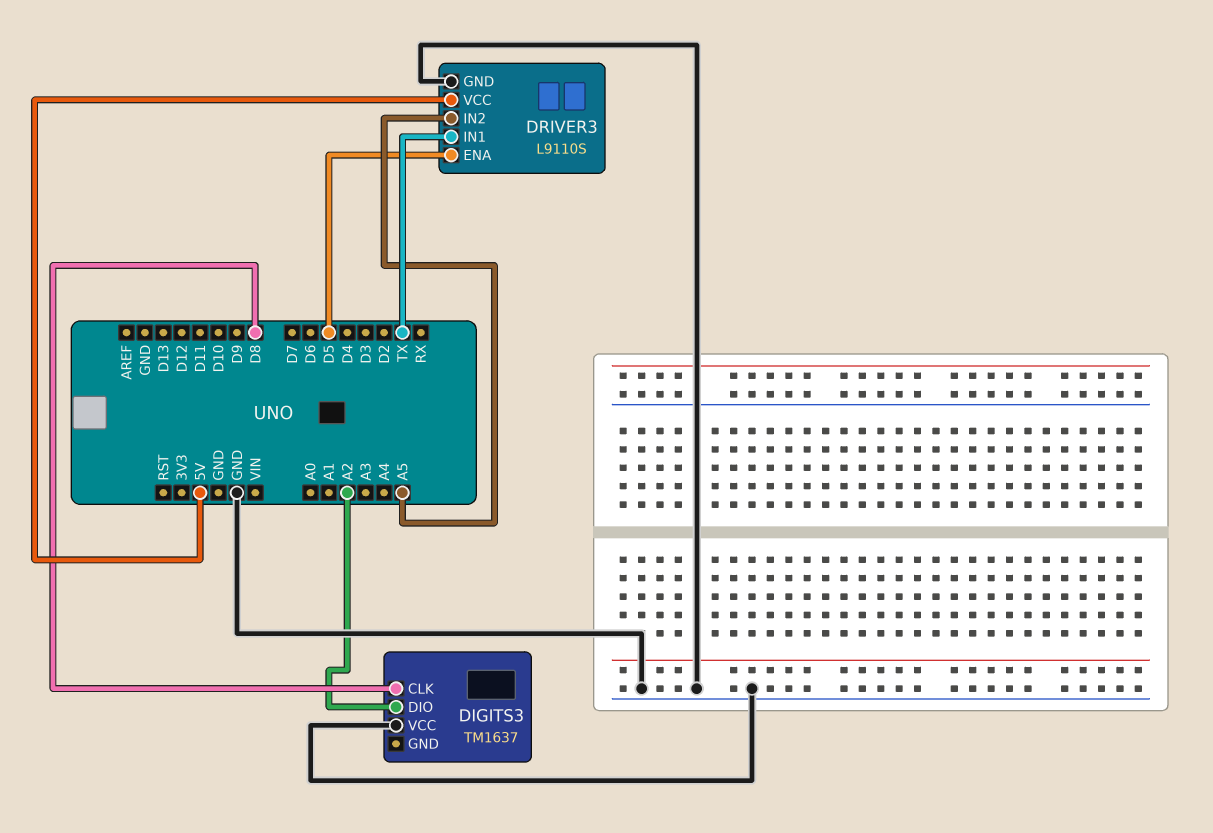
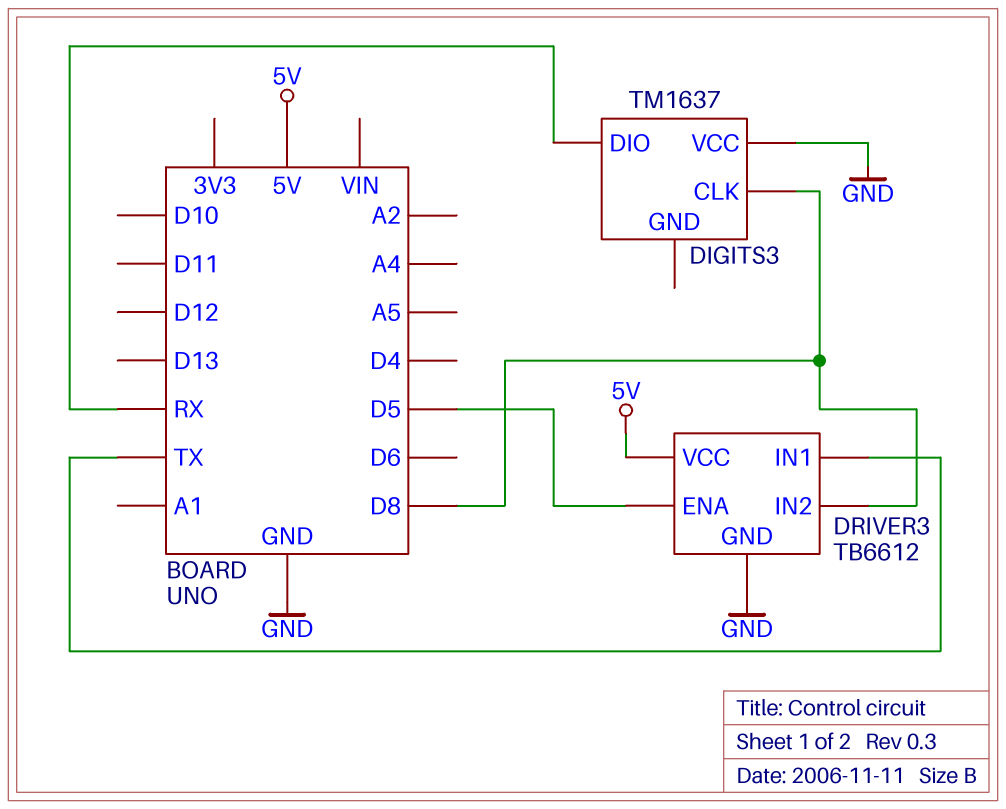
DIGITS3 pin DIO: A2 -> RX
DRIVER3: L9110S -> TB6612
DRIVER3 pin IN2: A5 -> D8

